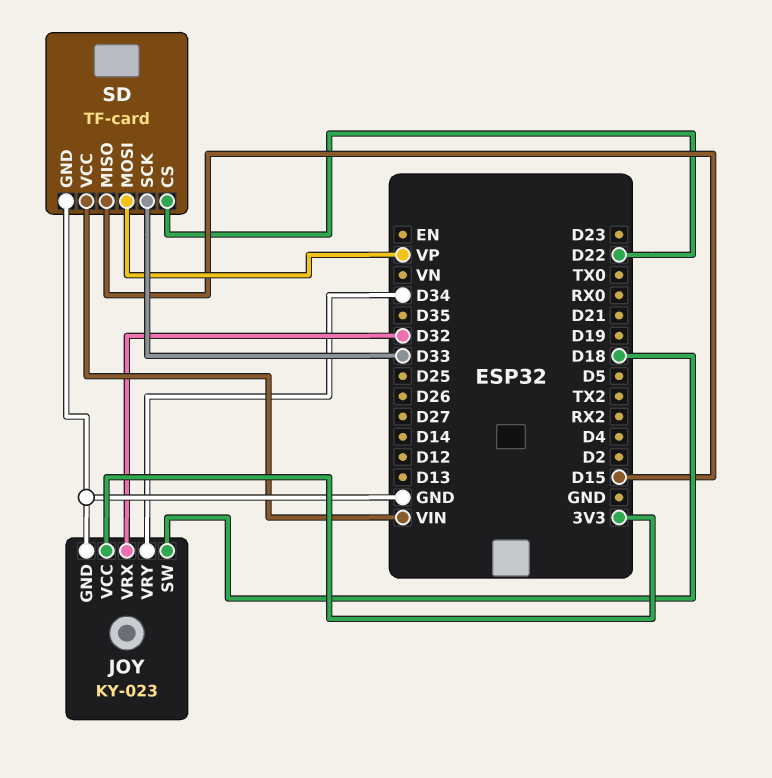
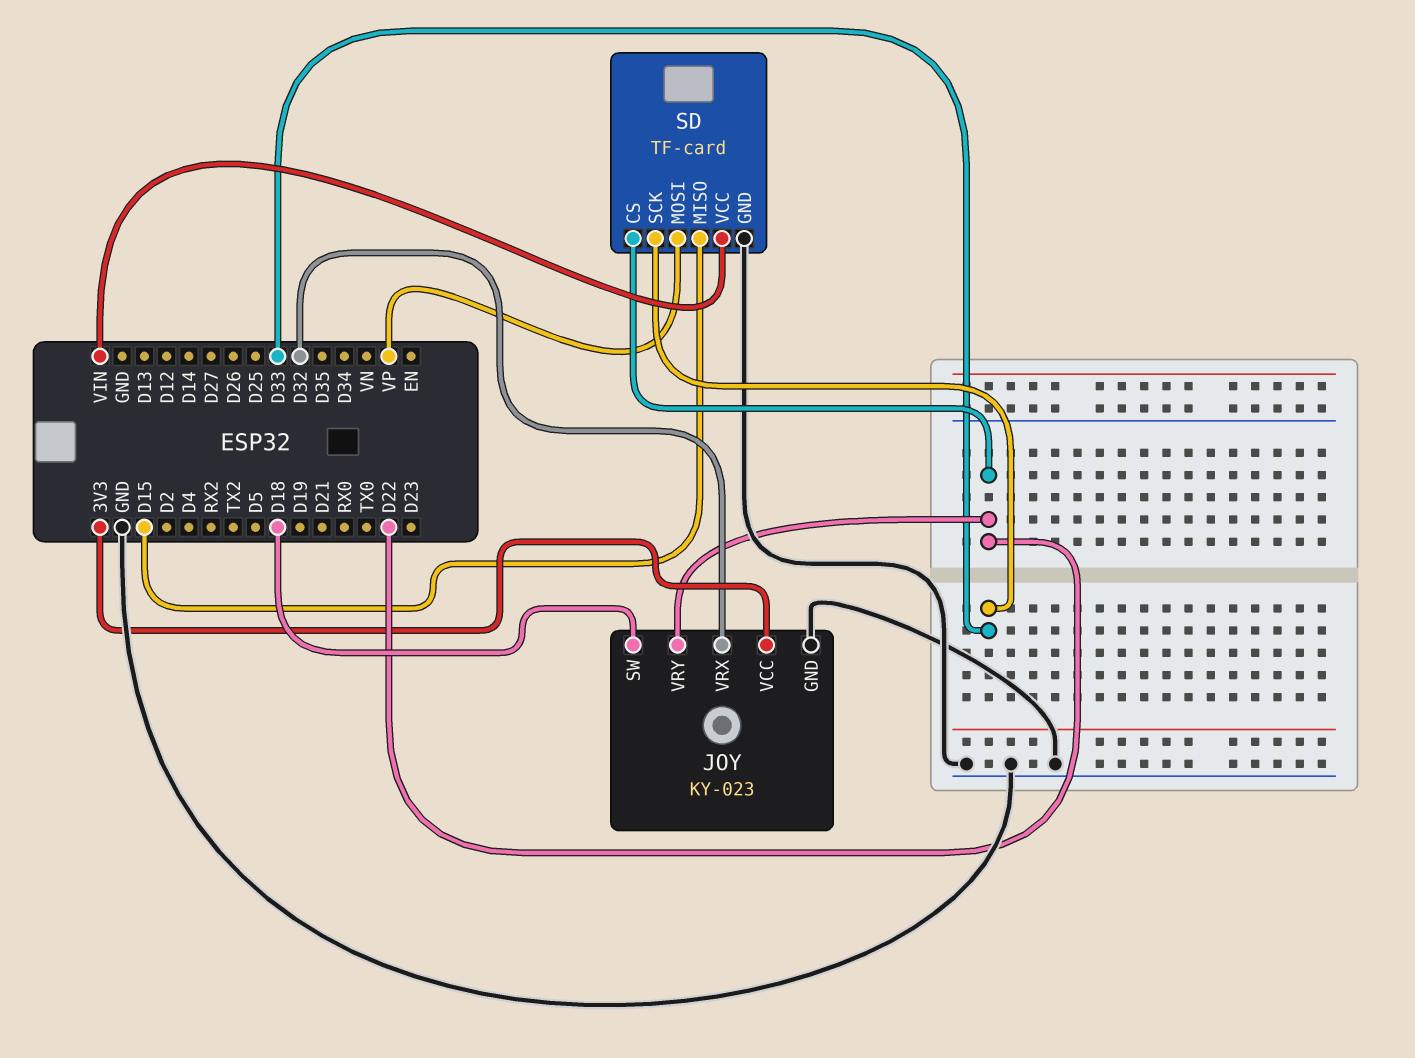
JOY pin VRY: D34 -> D22

